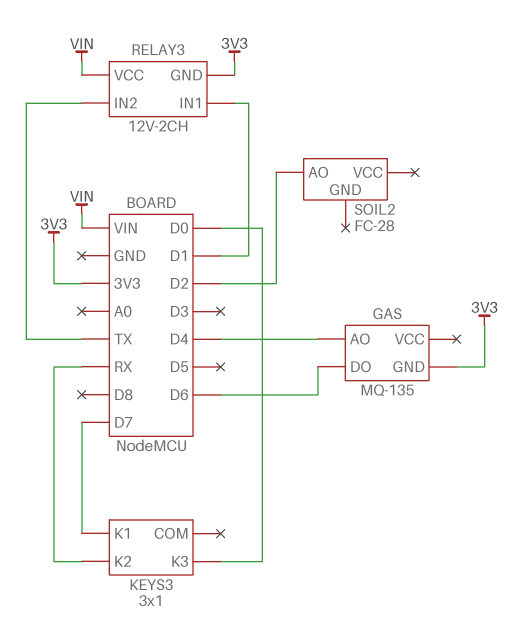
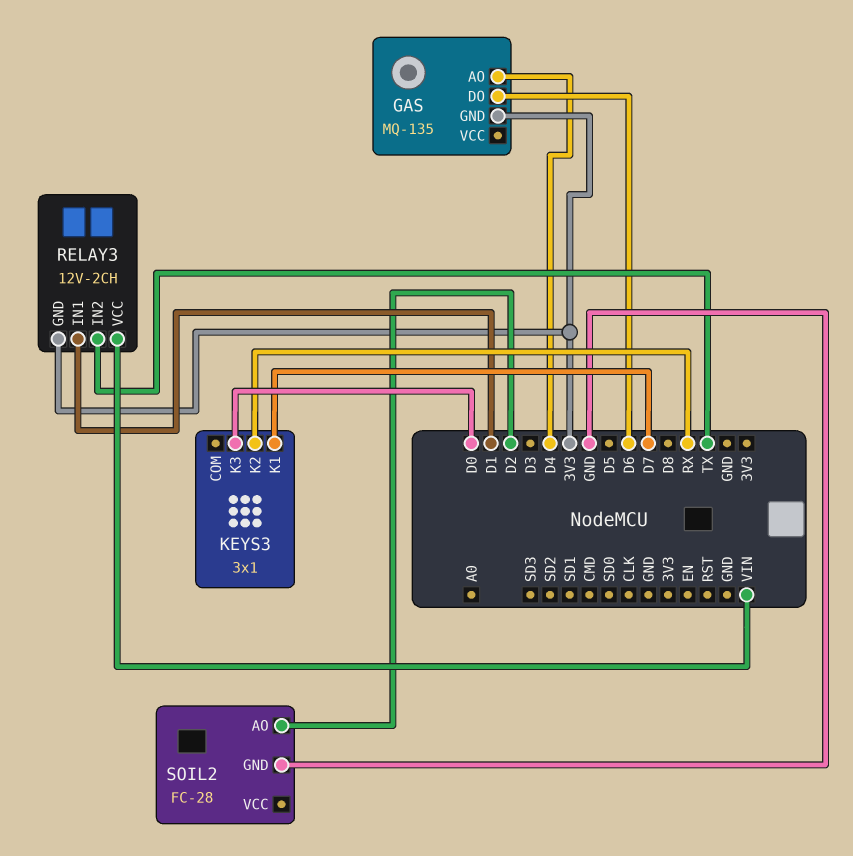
SOIL2 pin GND: none -> GND

